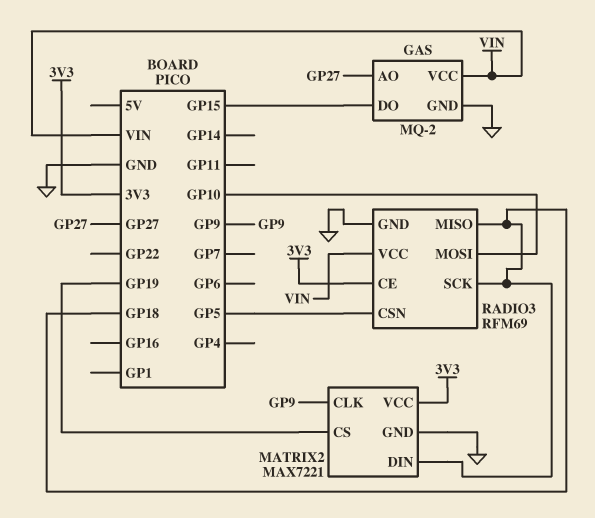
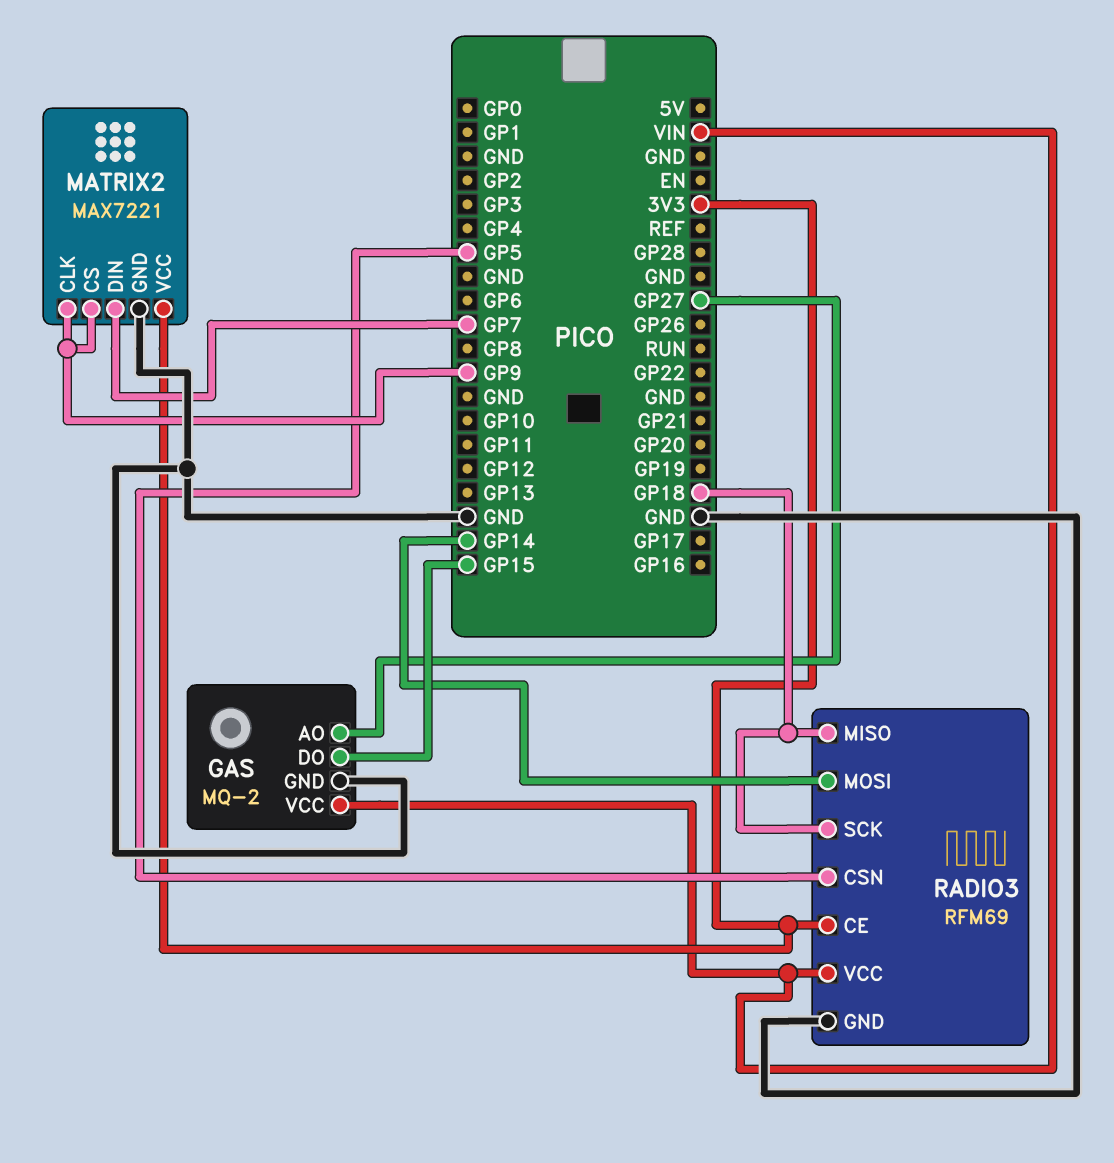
MATRIX2 pin CS: GP19 -> GP9
MATRIX2 pin DIN: GP18 -> GP7
RADIO3 pin MOSI: GP10 -> GP14

